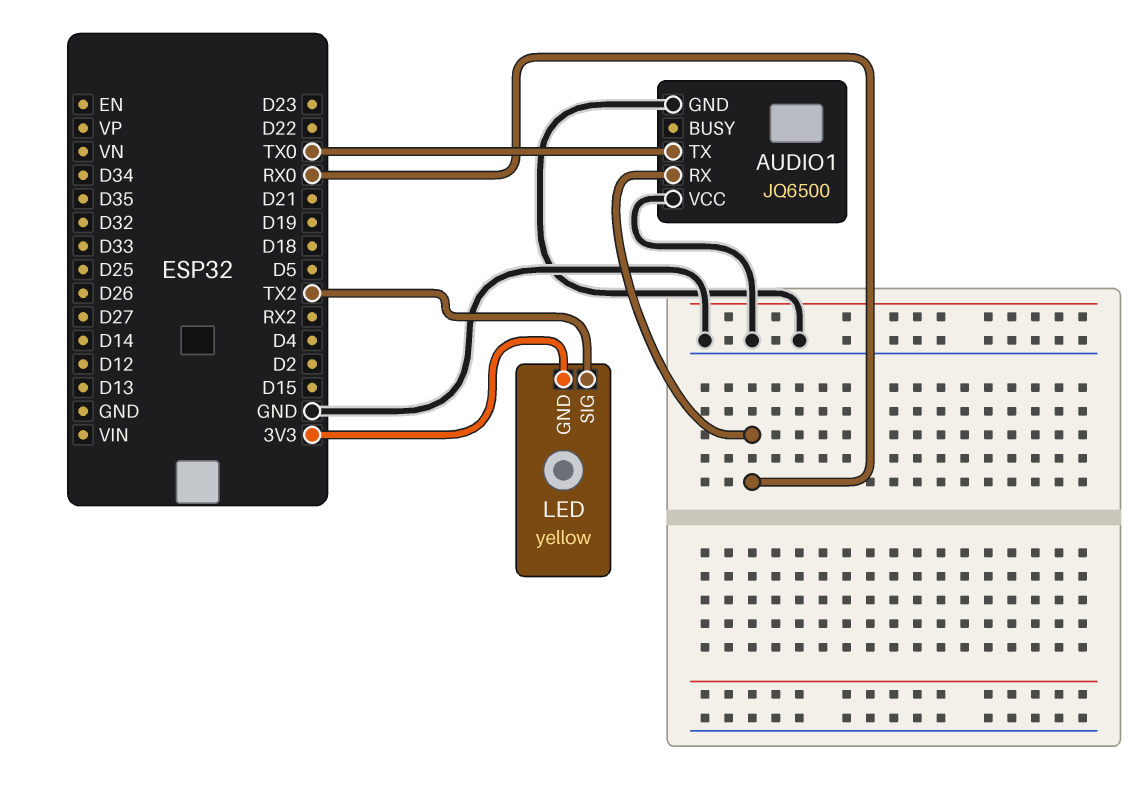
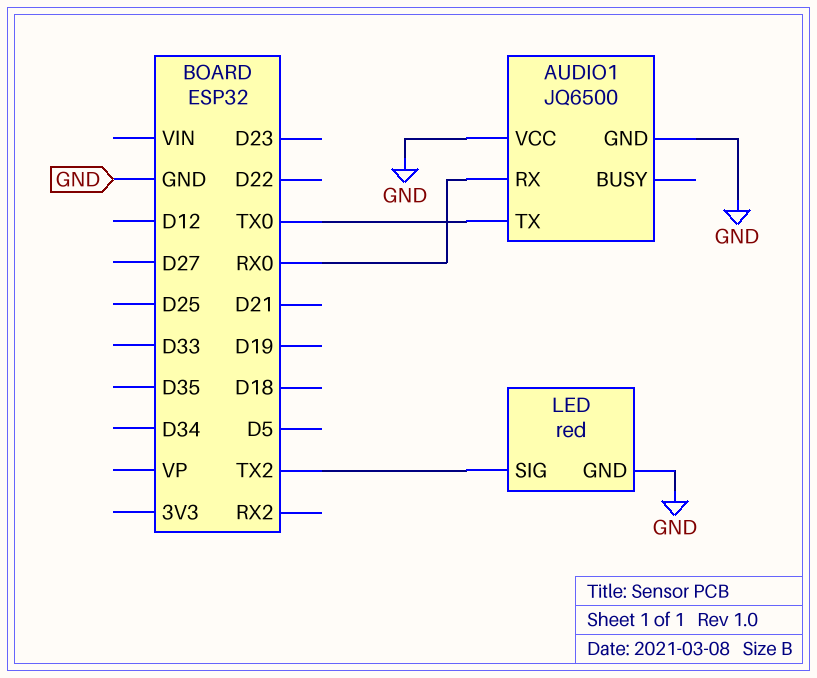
LED: yellow -> red
LED pin GND: 3V3 -> GND

